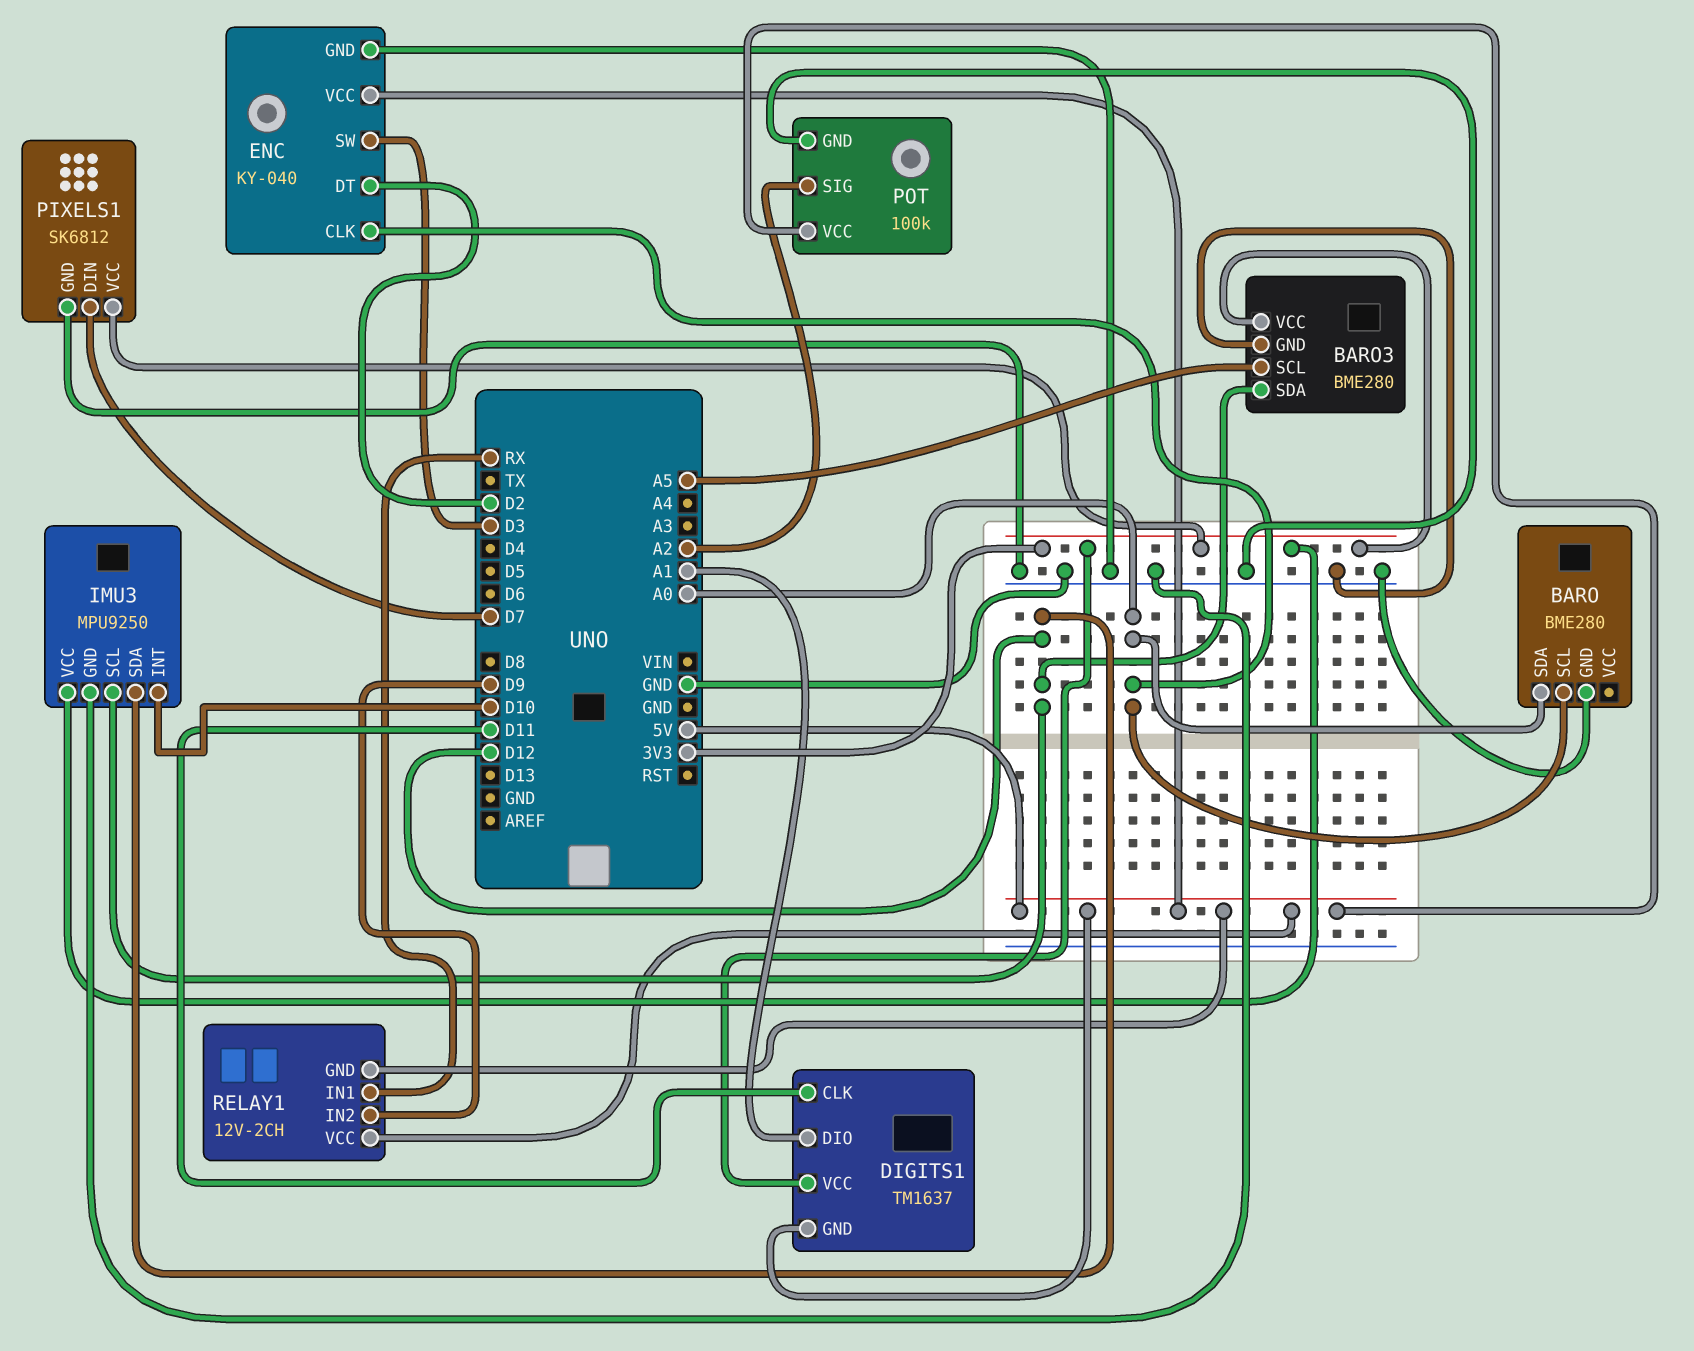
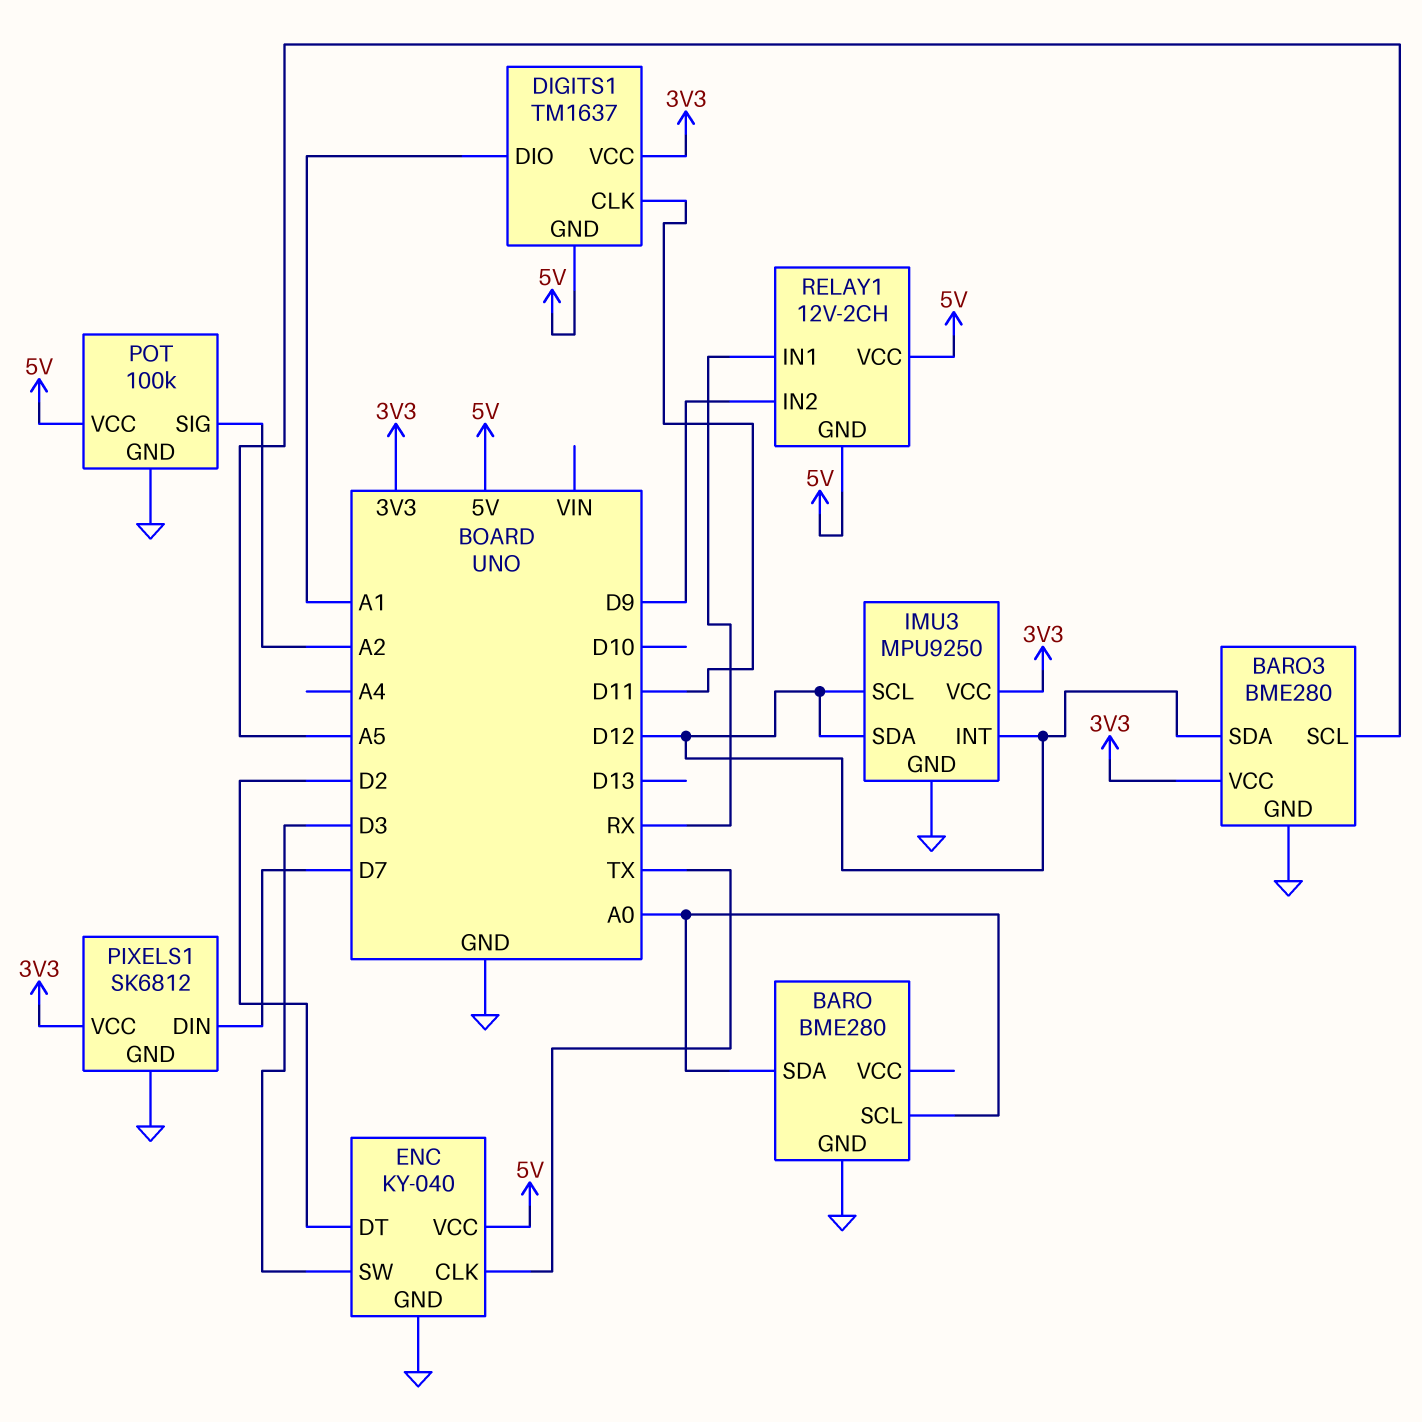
ENC pin CLK: A0 -> TX
IMU3 pin INT: D10 -> D12

